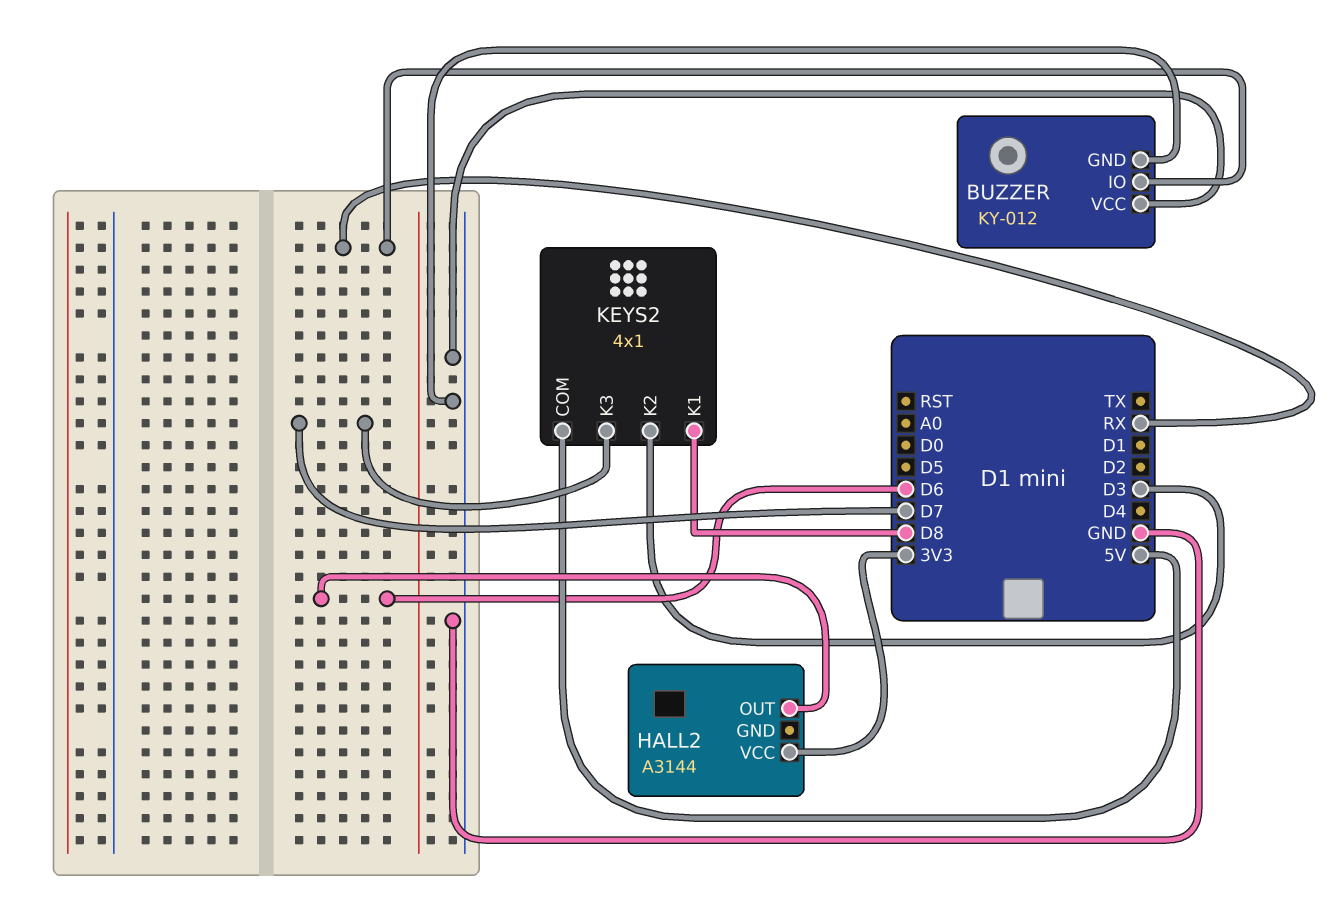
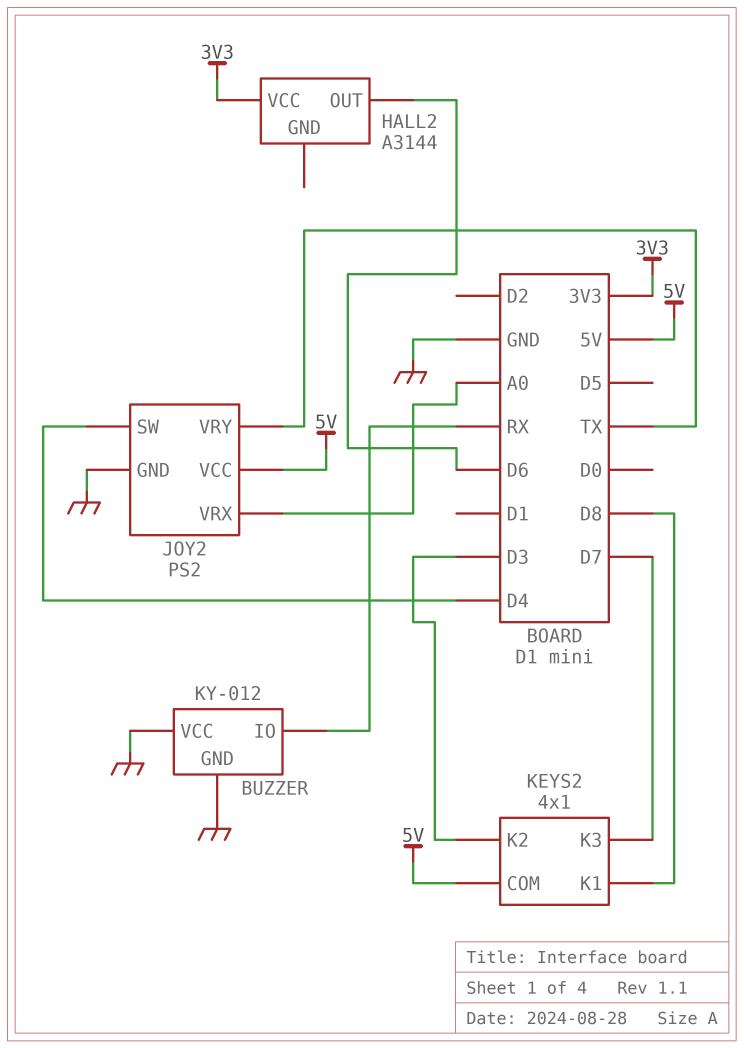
JOY2: none -> PS2
JOY2 pin GND: none -> GND
JOY2 pin SW: none -> D4
JOY2 pin VCC: none -> 5V
JOY2 pin VRX: none -> A0
JOY2 pin VRY: none -> TX

